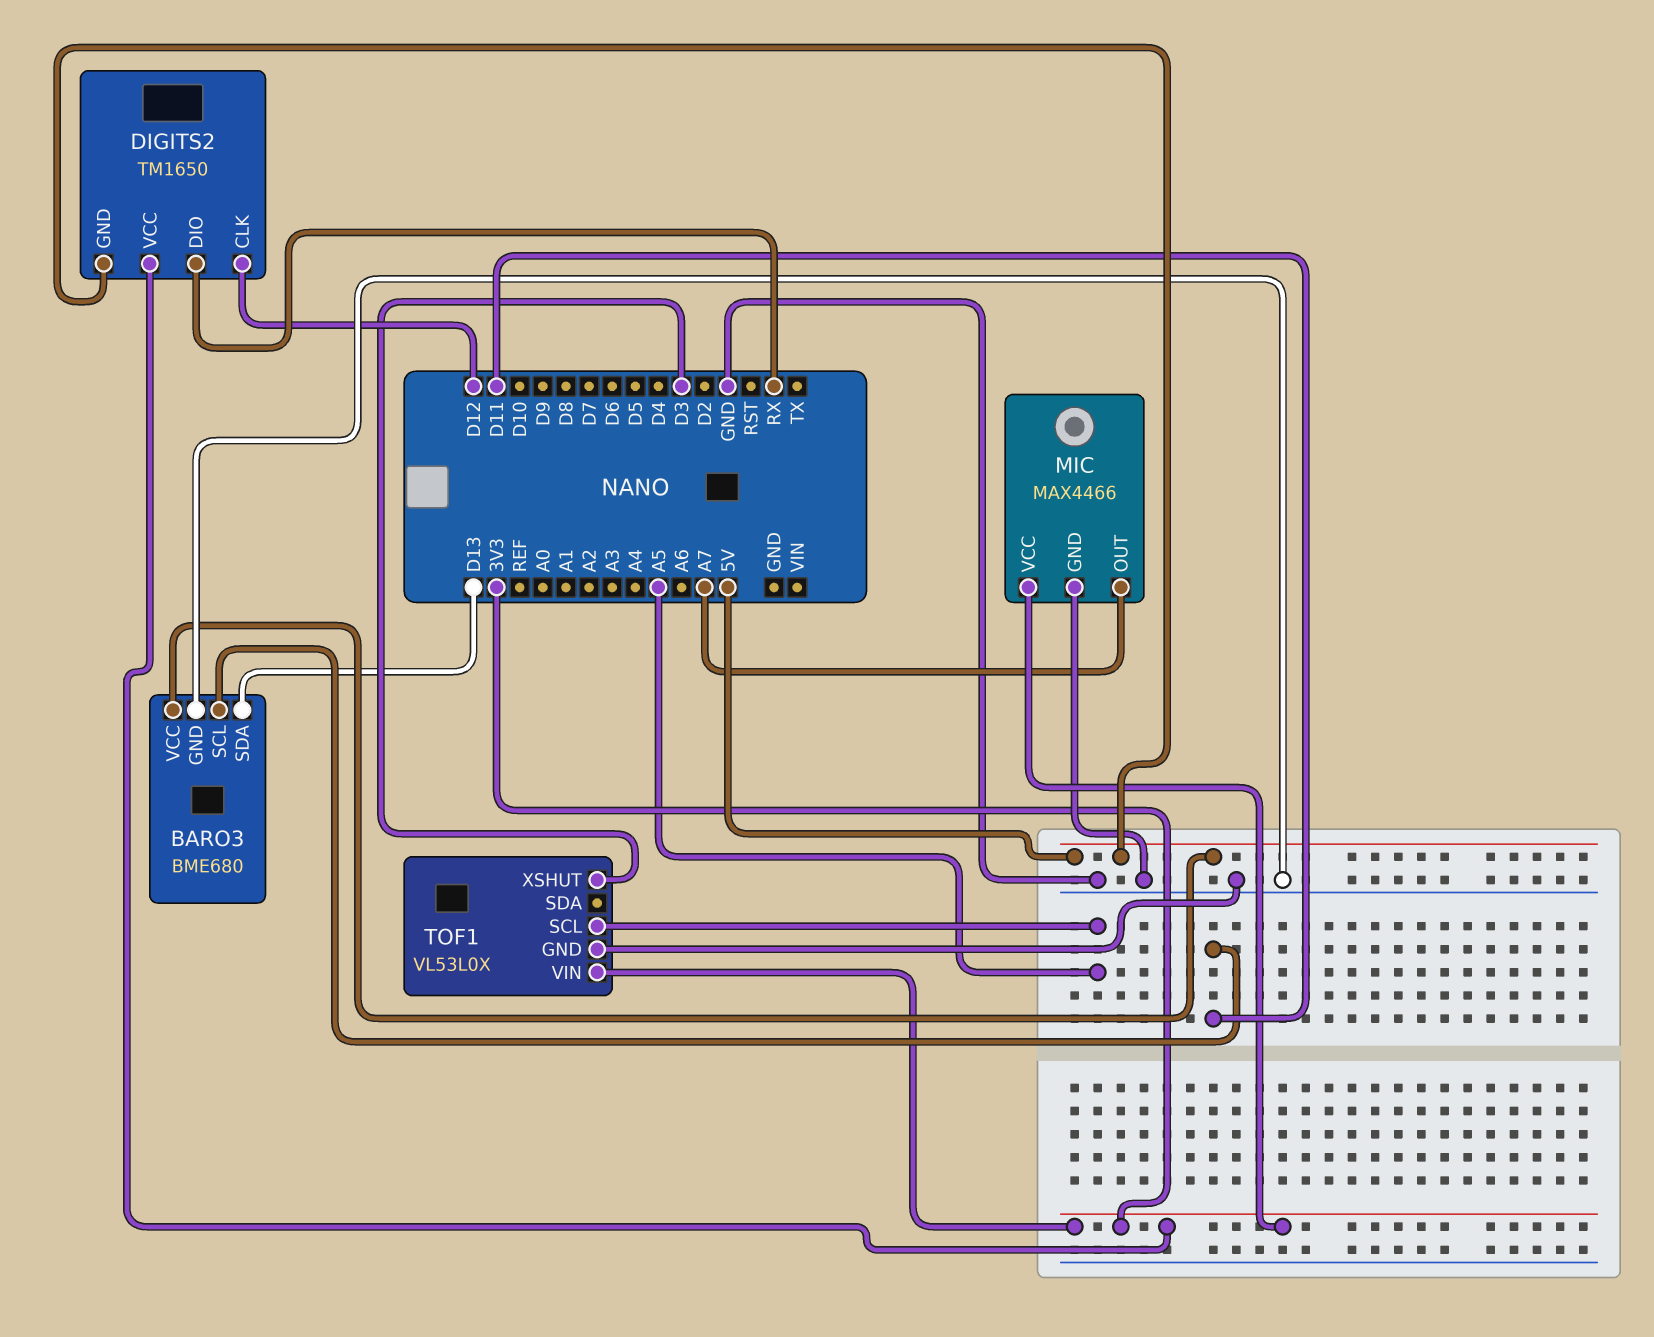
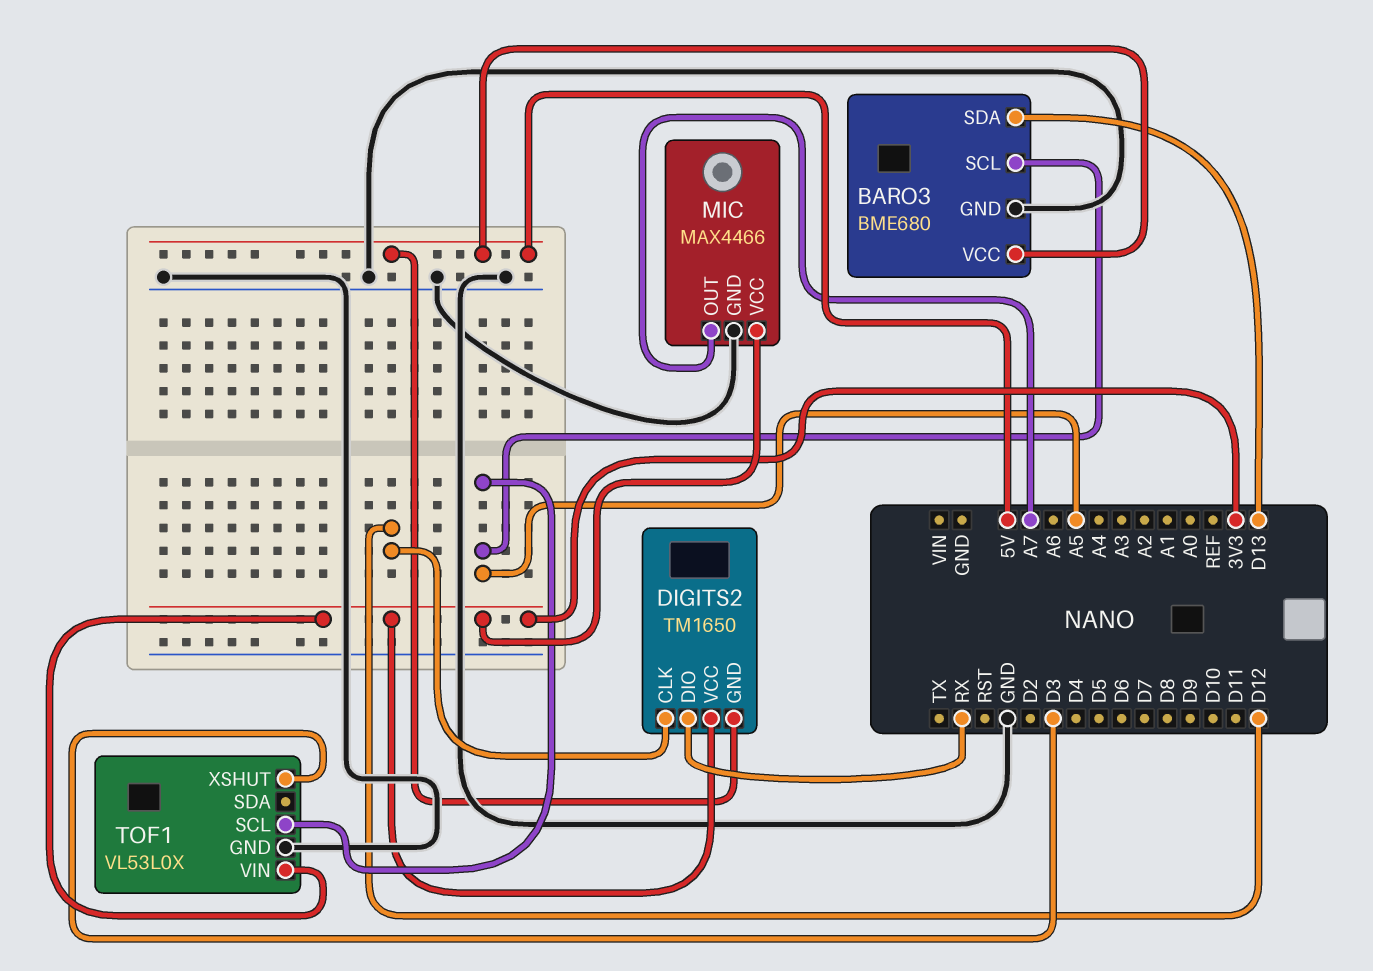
BARO3 pin SCL: D11 -> A5

